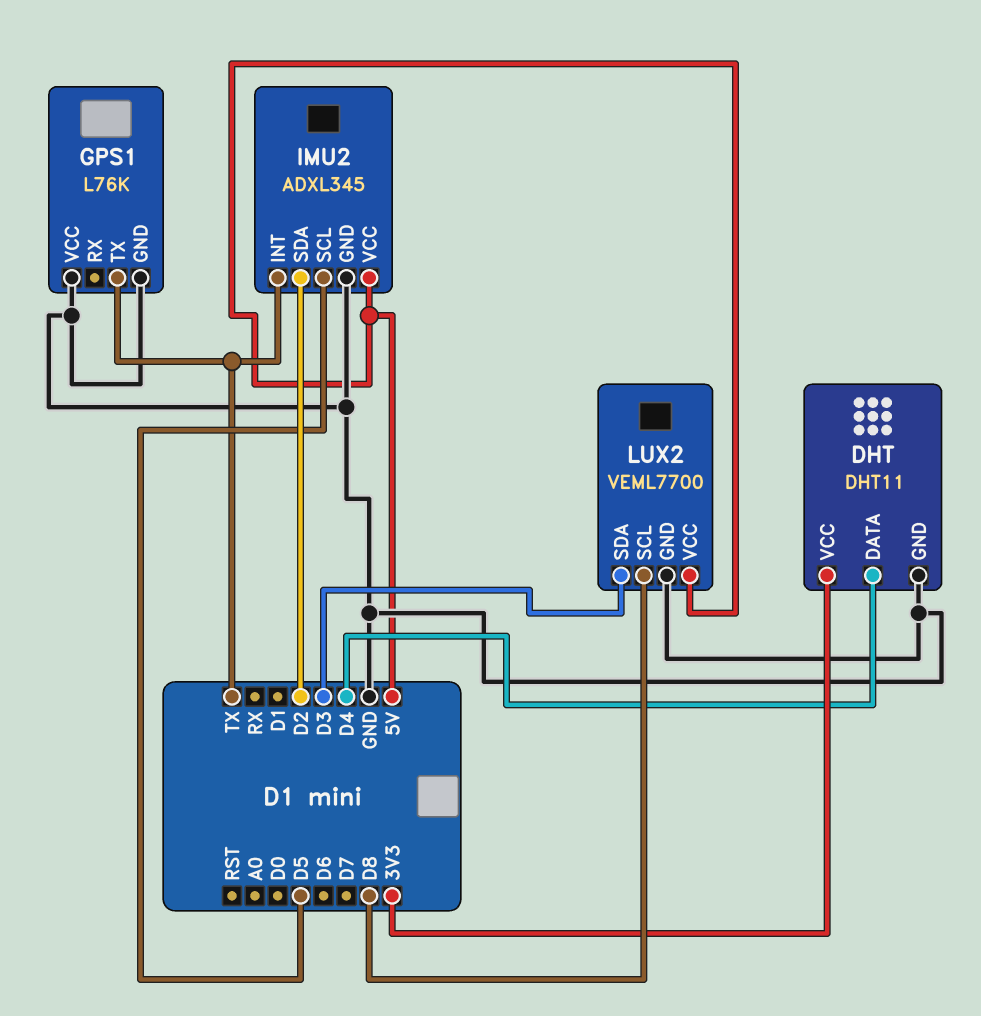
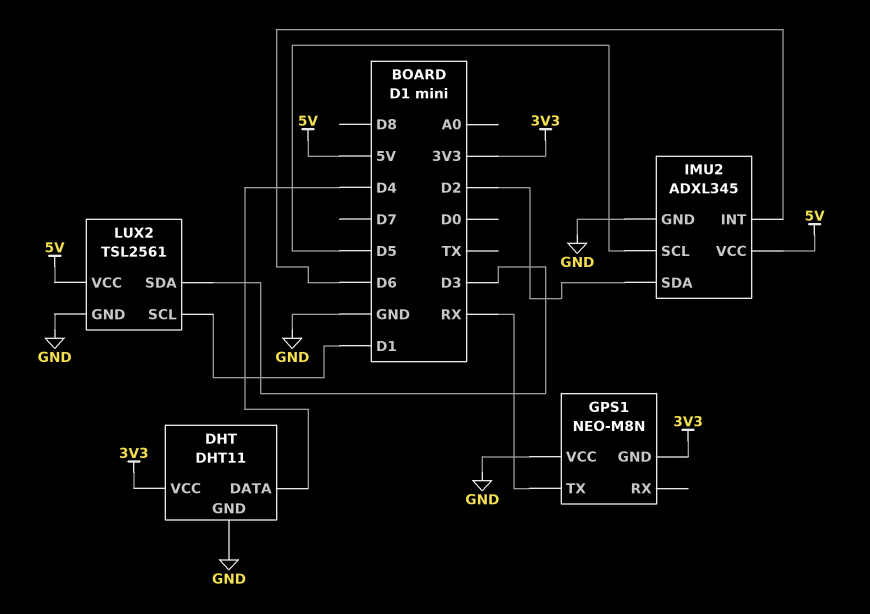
GPS1: L76K -> NEO-M8N
GPS1 pin GND: GND -> 3V3
GPS1 pin TX: TX -> RX
IMU2 pin INT: TX -> D6
LUX2: VEML7700 -> TSL2561
LUX2 pin SCL: D8 -> D1

